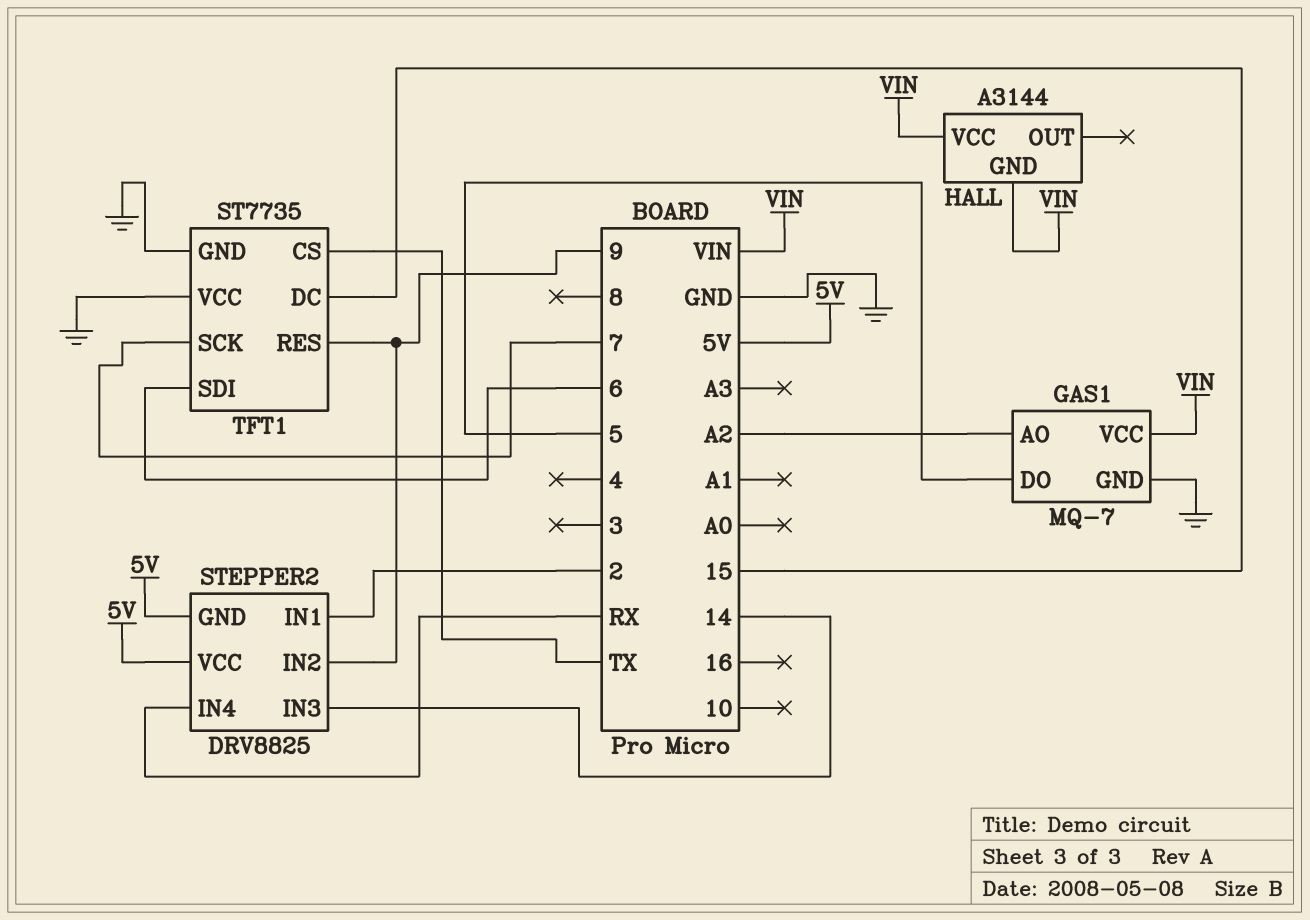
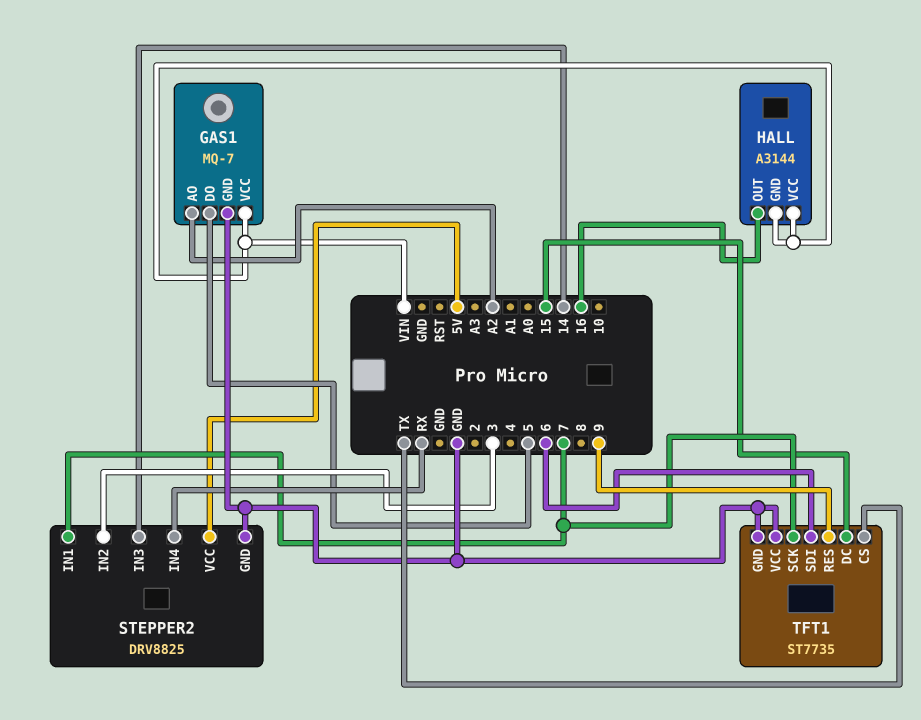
HALL pin OUT: none -> 16
STEPPER2 pin GND: 5V -> GND
STEPPER2 pin IN1: 2 -> 7
STEPPER2 pin IN2: 9 -> 3

